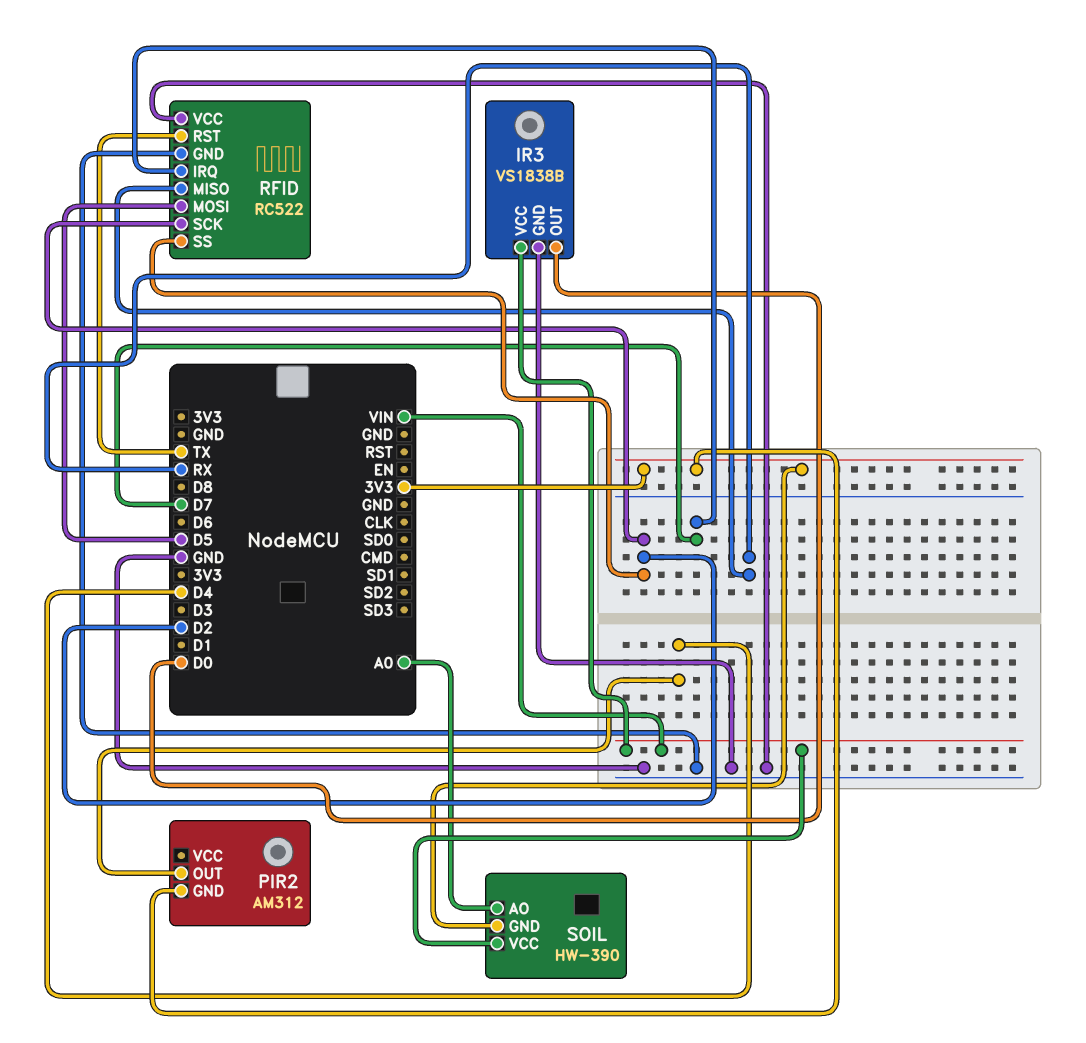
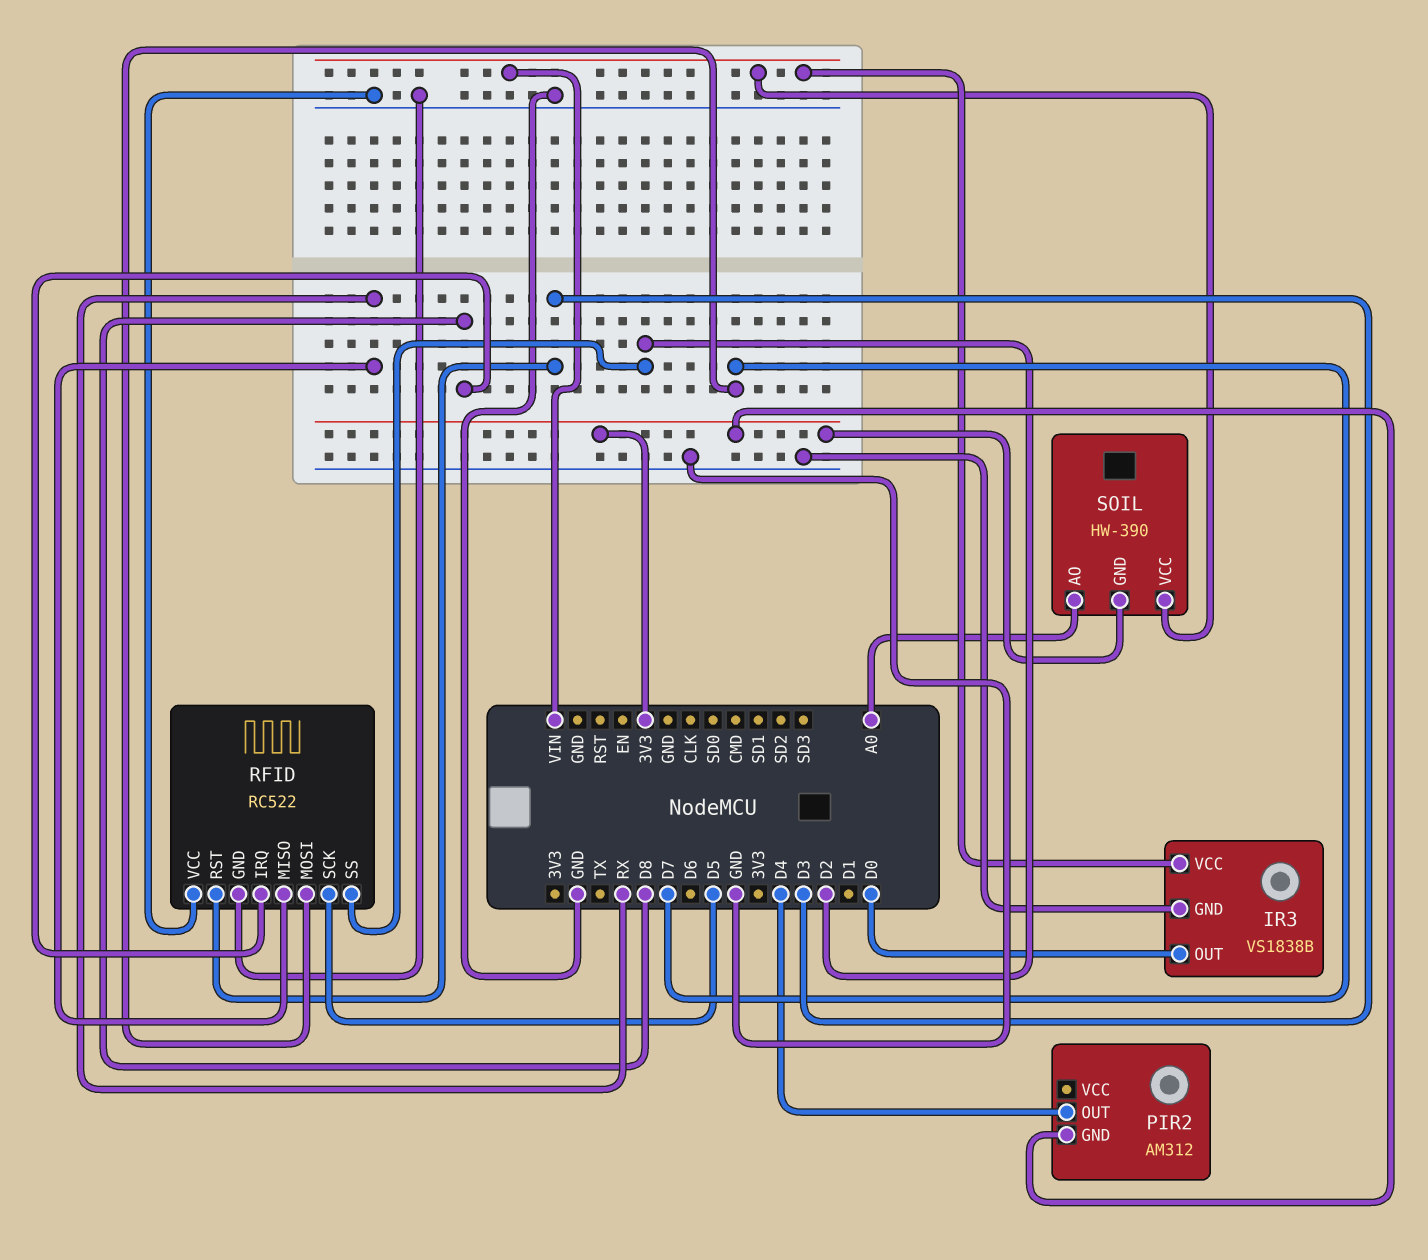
RFID pin IRQ: D7 -> D8
RFID pin MOSI: D5 -> D7
RFID pin RST: TX -> D3
RFID pin SCK: D2 -> D5

